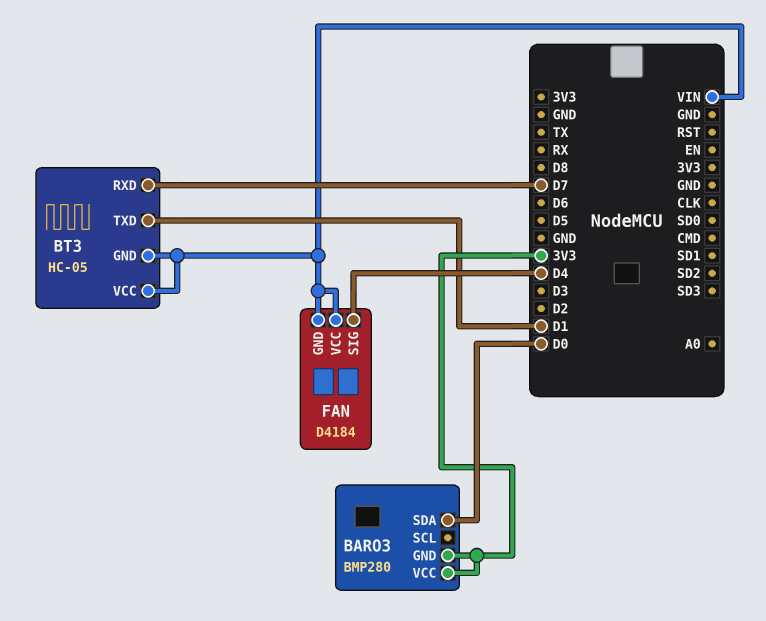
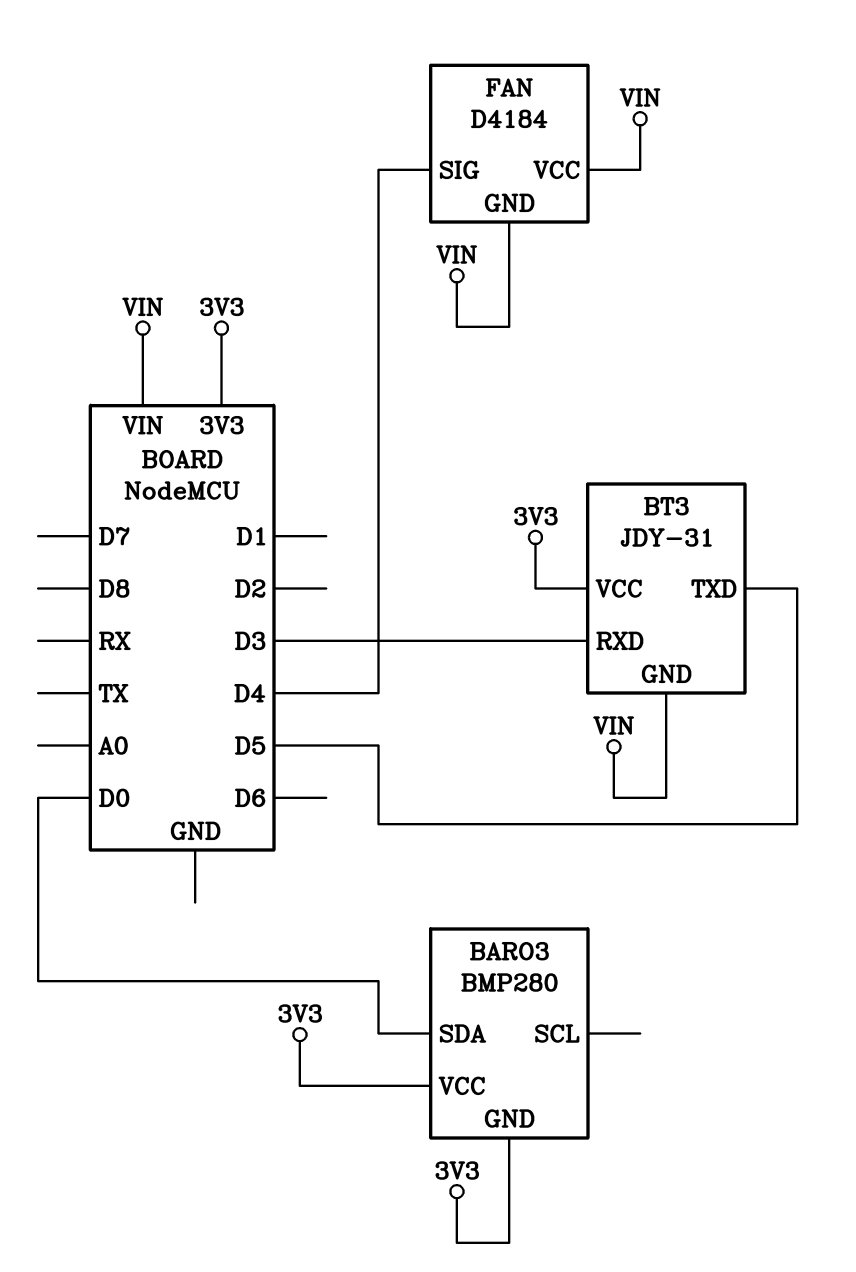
BT3: HC-05 -> JDY-31
BT3 pin RXD: D7 -> D3
BT3 pin TXD: D1 -> D5
BT3 pin VCC: VIN -> 3V3

